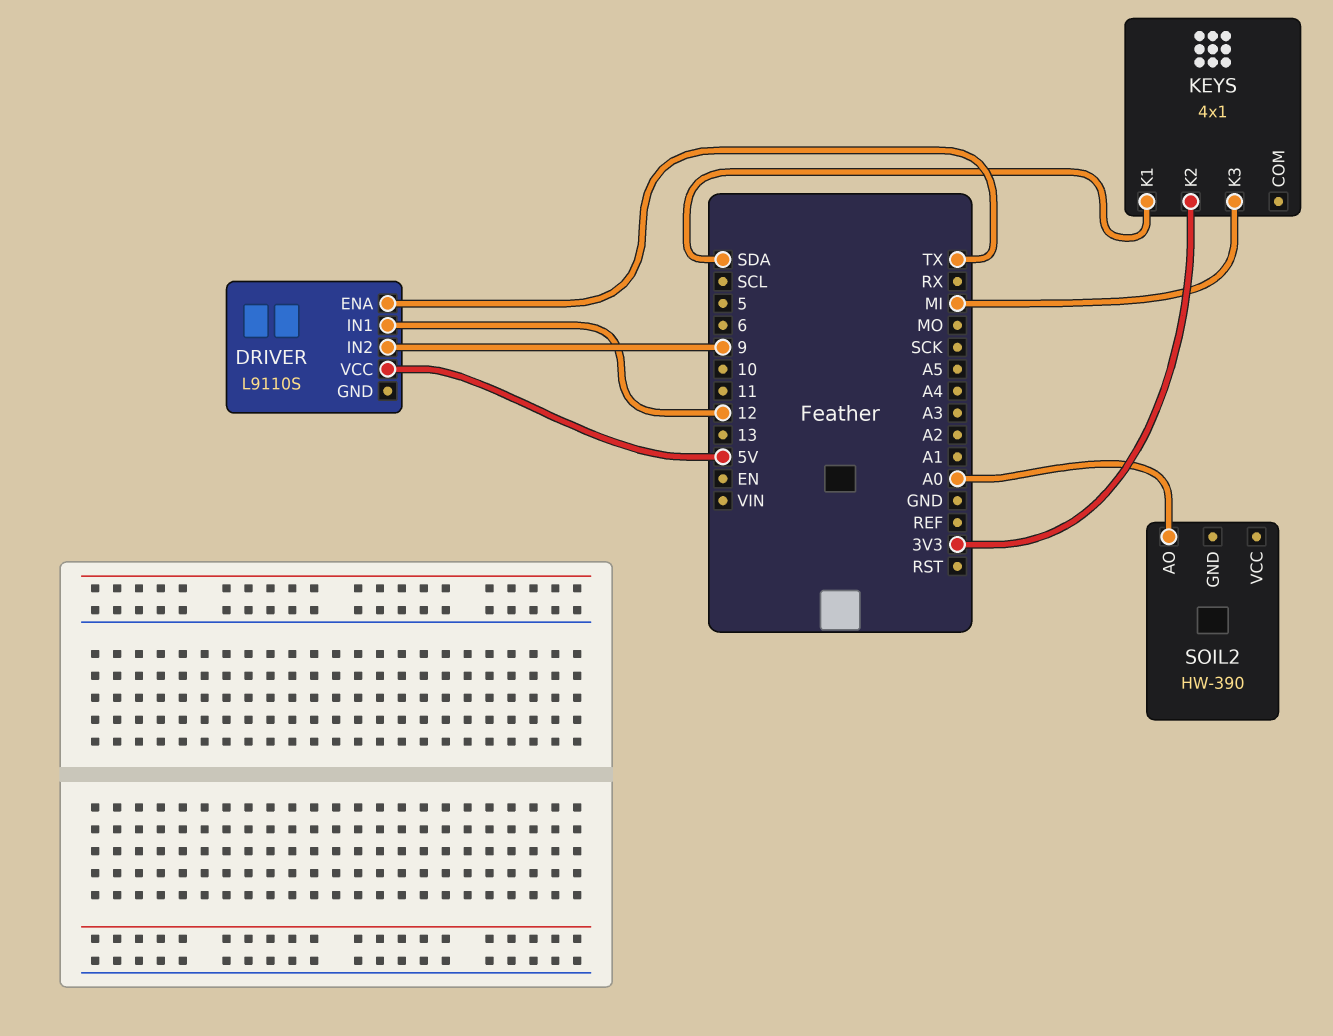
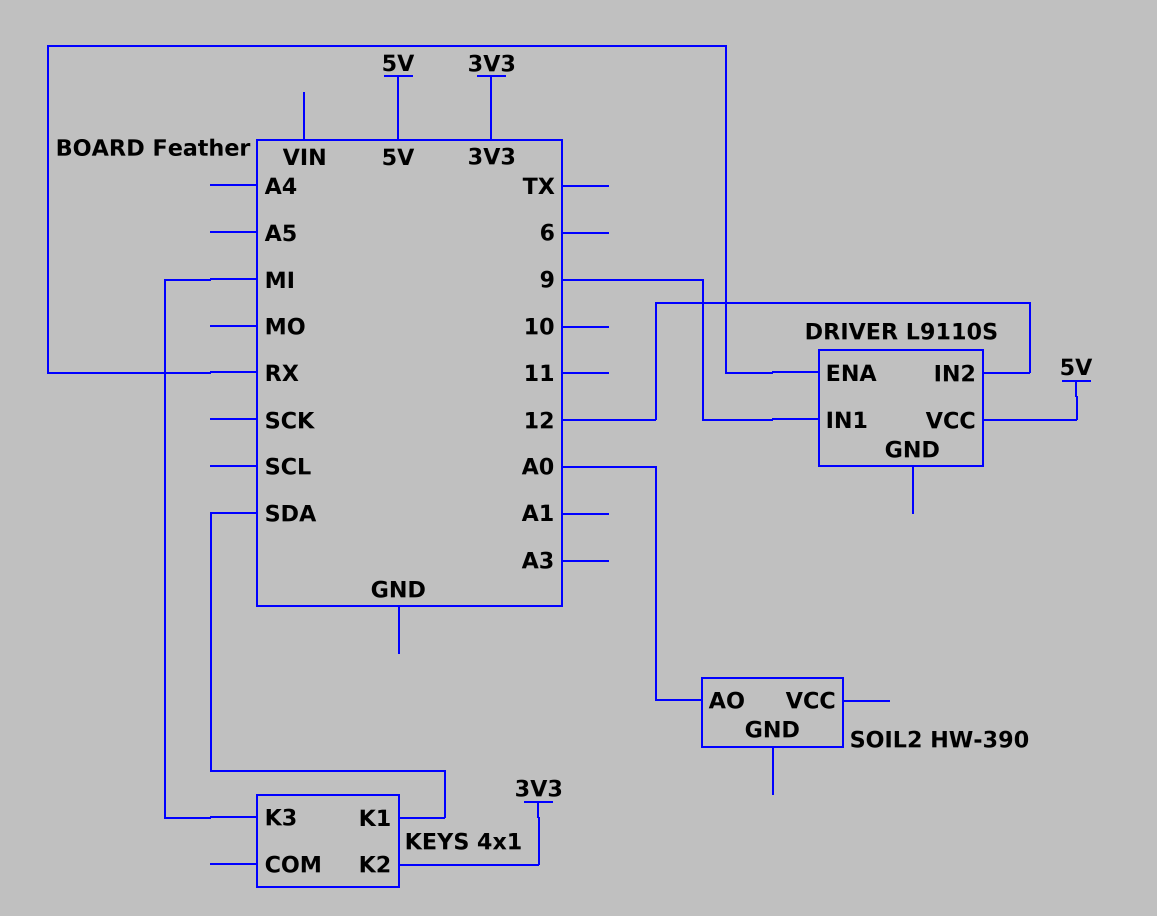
DRIVER pin ENA: TX -> RX
DRIVER pin IN1: 12 -> 9
DRIVER pin IN2: 9 -> 12

